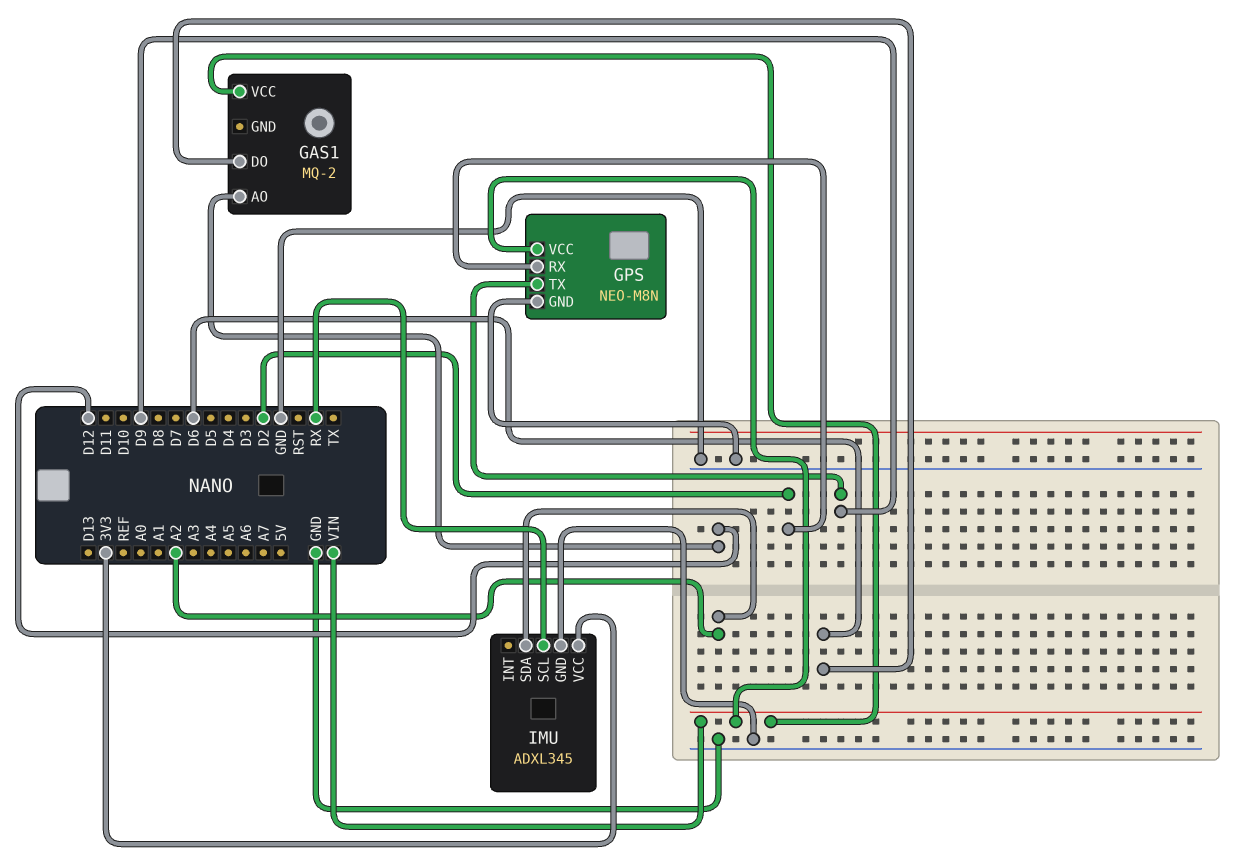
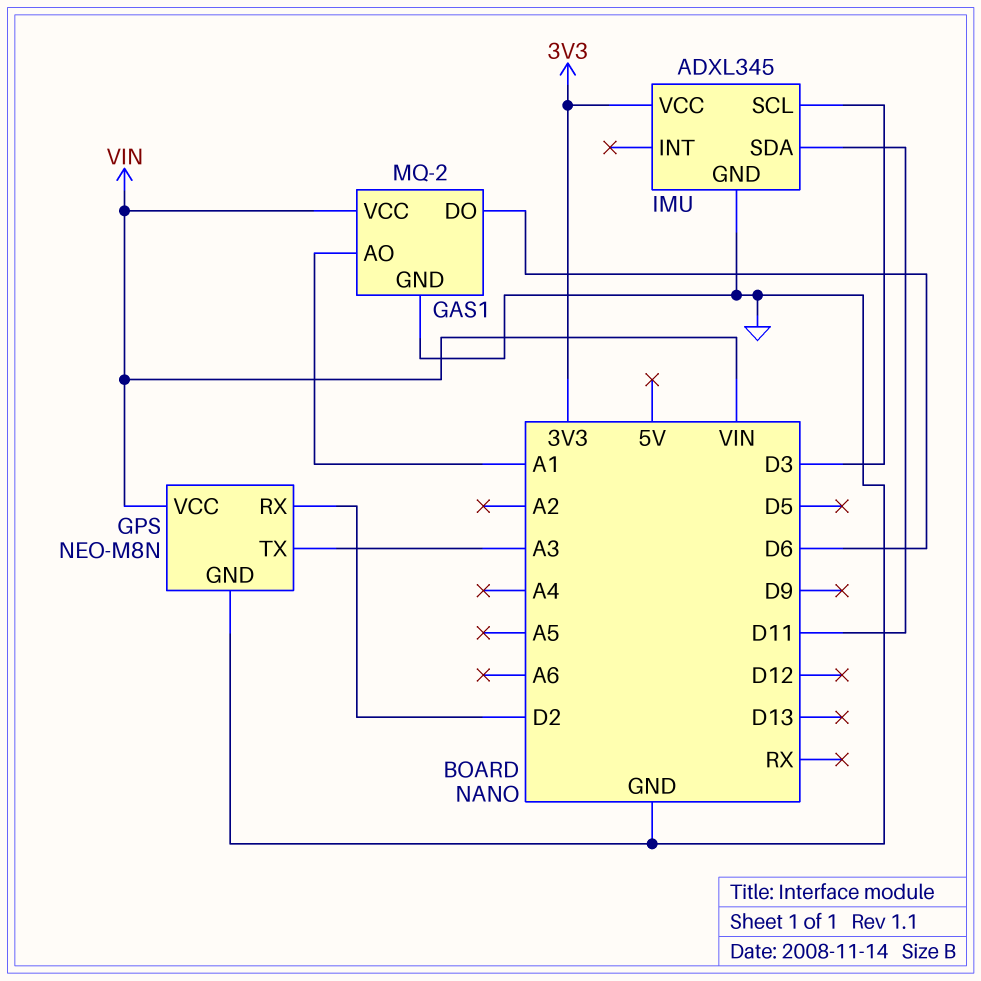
GAS1 pin AO: D12 -> A1
GAS1 pin GND: none -> GND
GPS pin TX: D9 -> A3
IMU pin SCL: RX -> D3
IMU pin SDA: A2 -> D11

